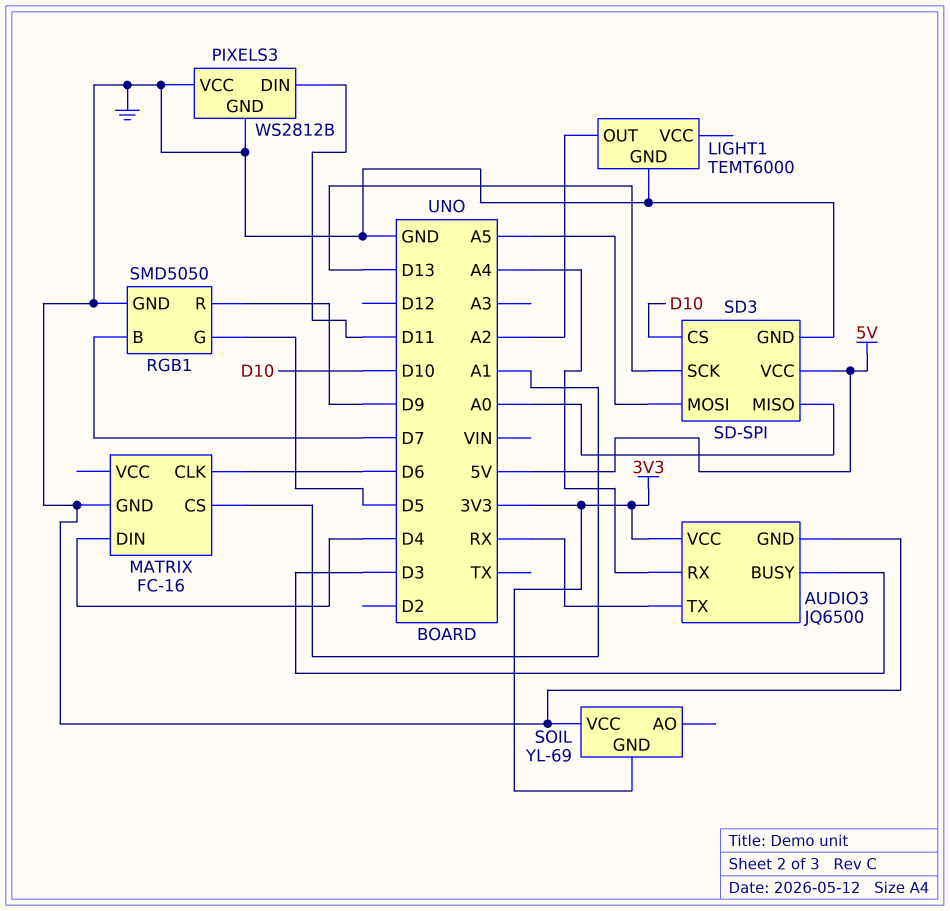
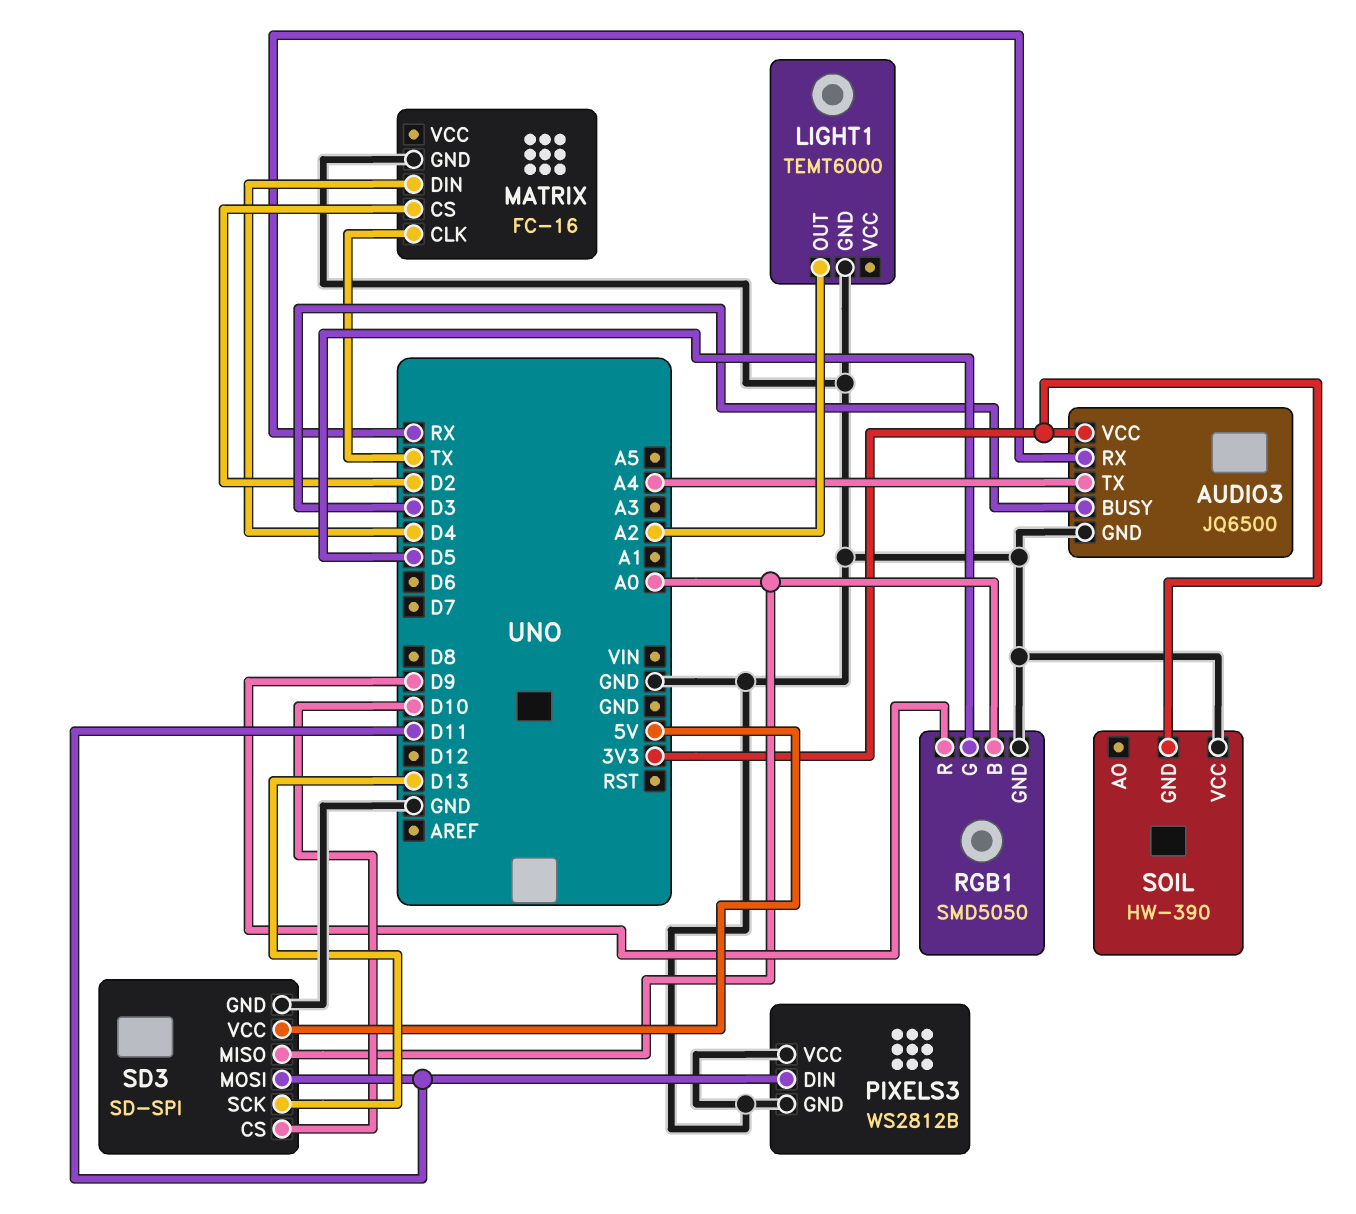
AUDIO3 pin RX: A4 -> RX
AUDIO3 pin TX: RX -> A4
MATRIX pin CLK: D6 -> TX
MATRIX pin CS: A1 -> D2
RGB1 pin B: D7 -> A0
SD3 pin MOSI: A5 -> D11
SOIL: YL-69 -> HW-390

